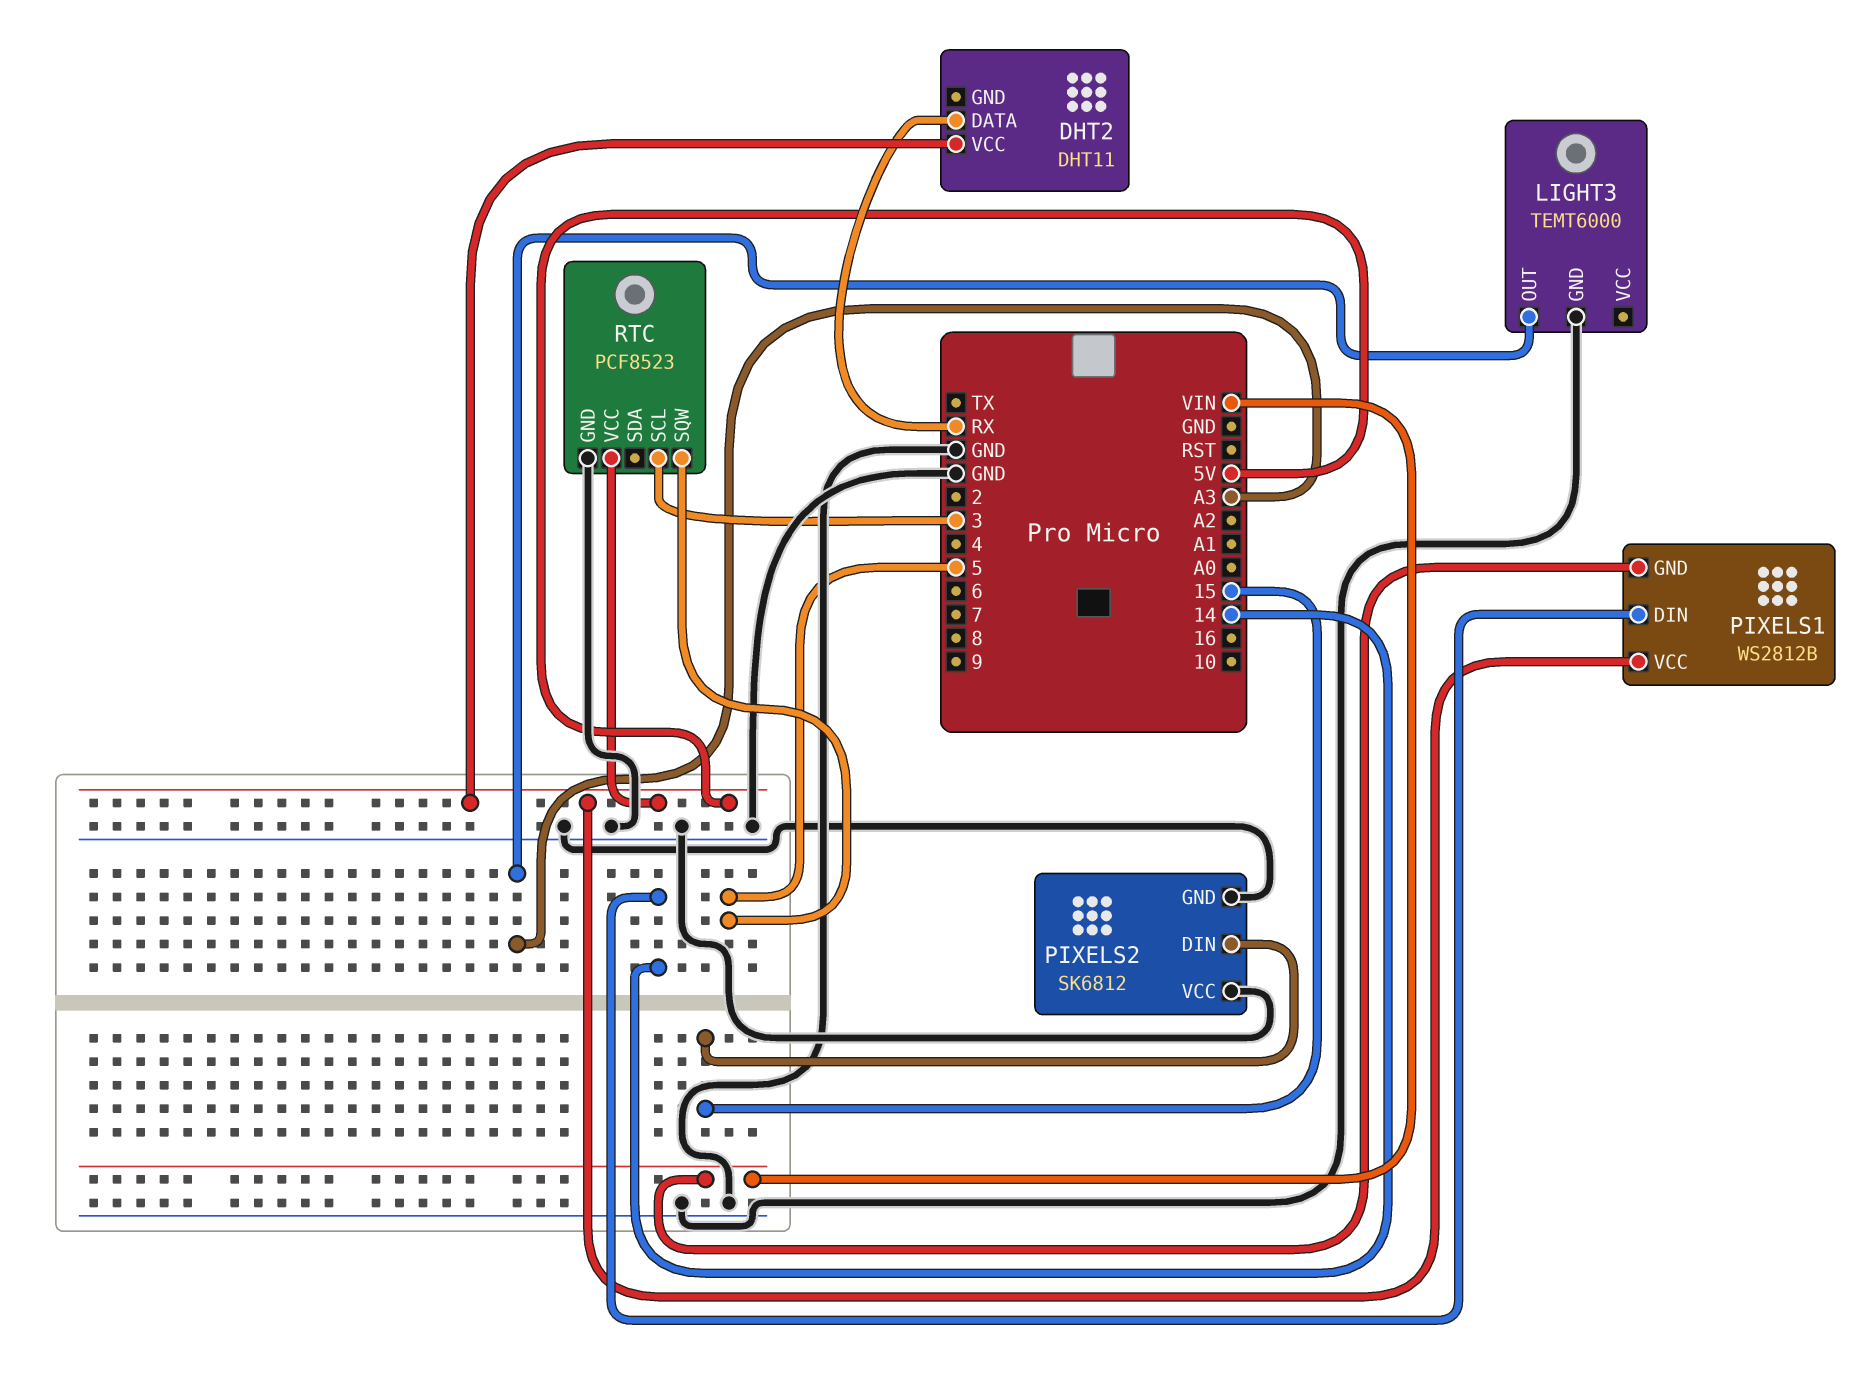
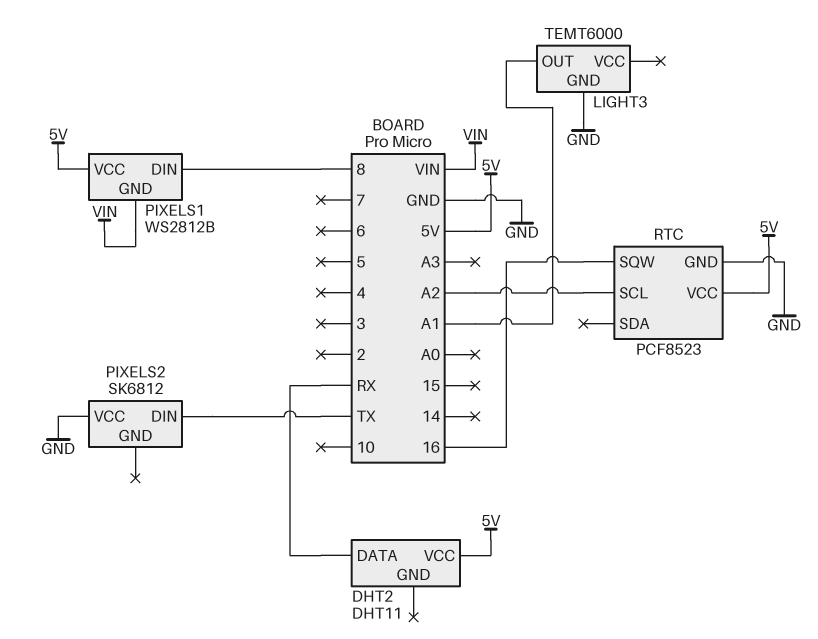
LIGHT3 pin OUT: A3 -> A1
PIXELS1 pin DIN: 14 -> 8
PIXELS2 pin DIN: 15 -> TX
PIXELS2 pin GND: GND -> none
RTC pin SCL: 3 -> A2
RTC pin SQW: 5 -> 16

